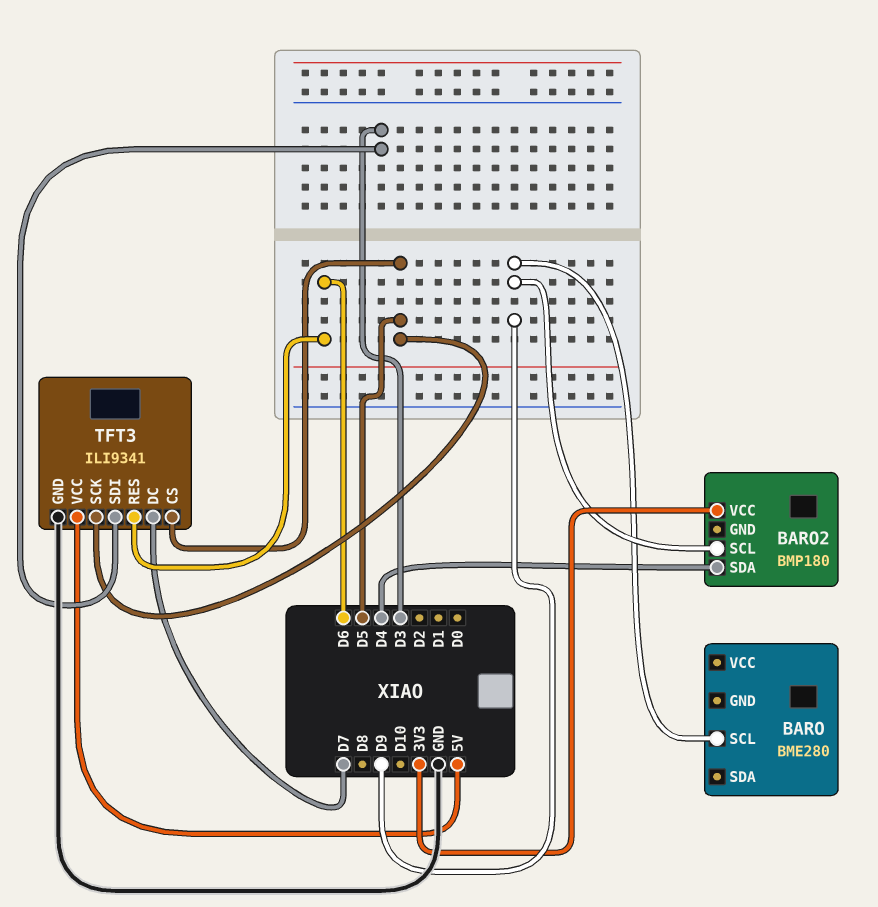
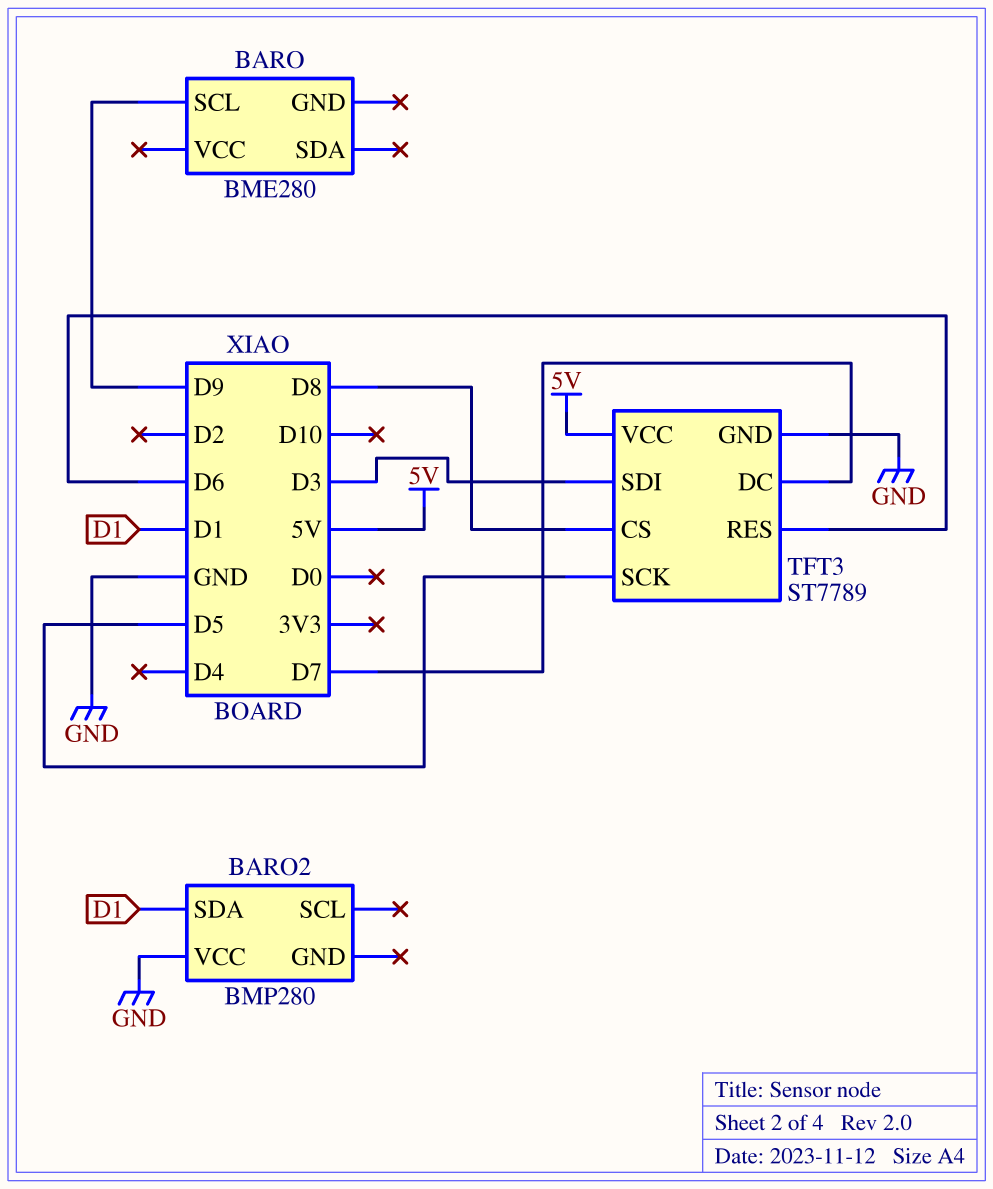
BARO2: BMP180 -> BMP280
BARO2 pin SCL: D9 -> none
BARO2 pin SDA: D4 -> D1
BARO2 pin VCC: 3V3 -> GND
TFT3: ILI9341 -> ST7789
TFT3 pin CS: D5 -> D8

